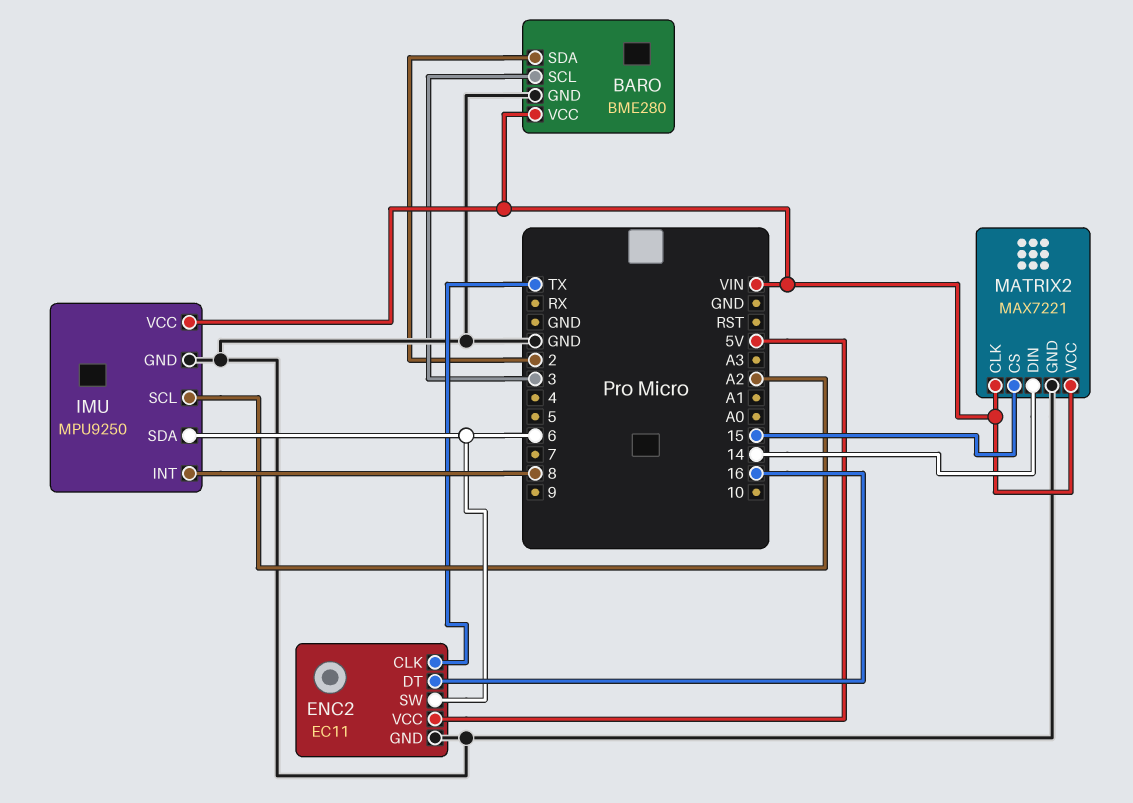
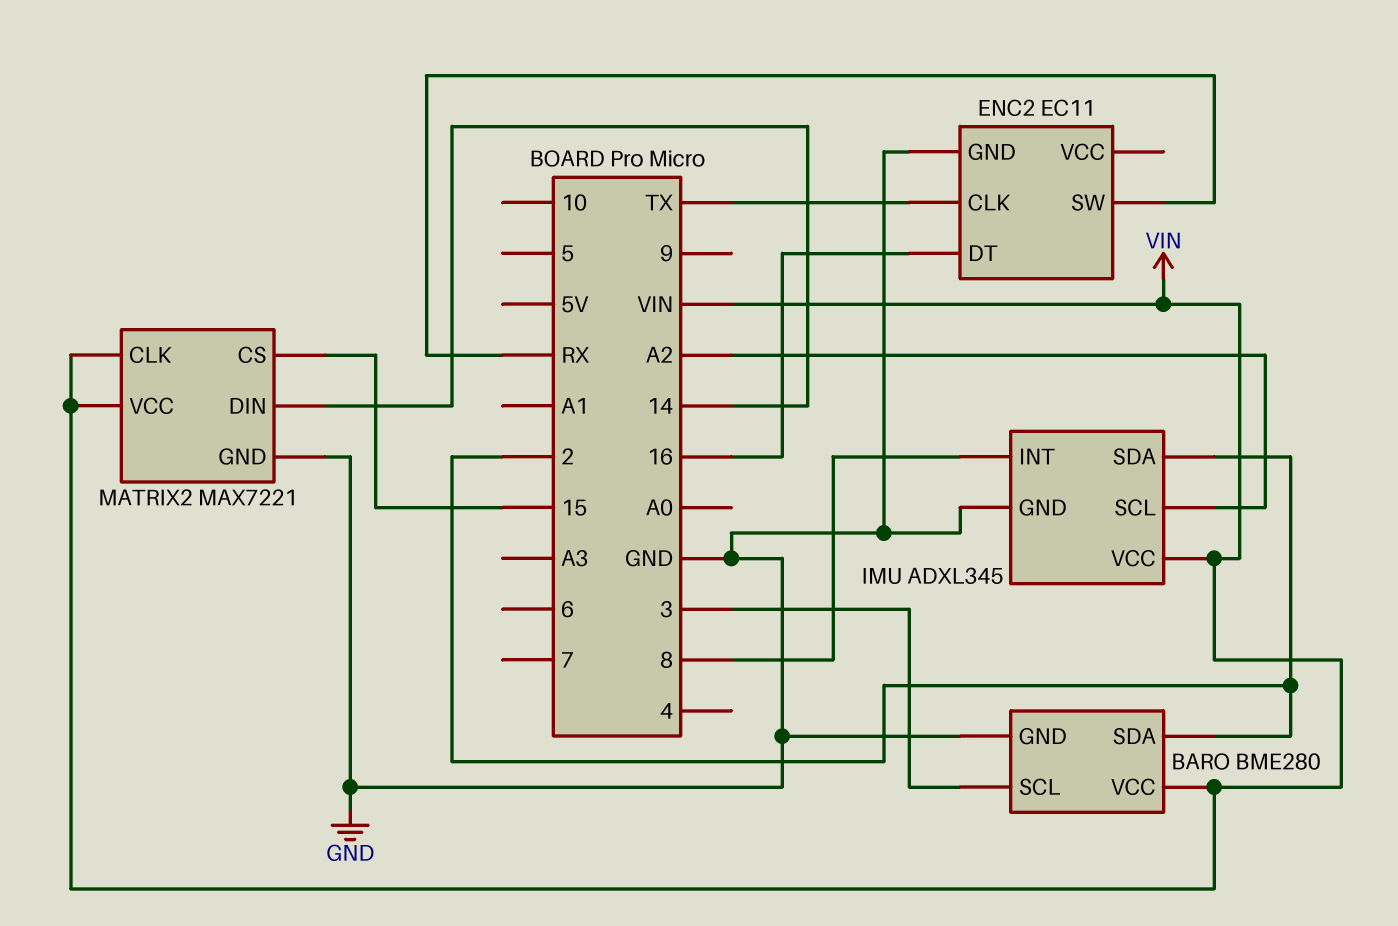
ENC2 pin SW: 6 -> RX
ENC2 pin VCC: 5V -> none
IMU: MPU9250 -> ADXL345
IMU pin SDA: 6 -> 2

